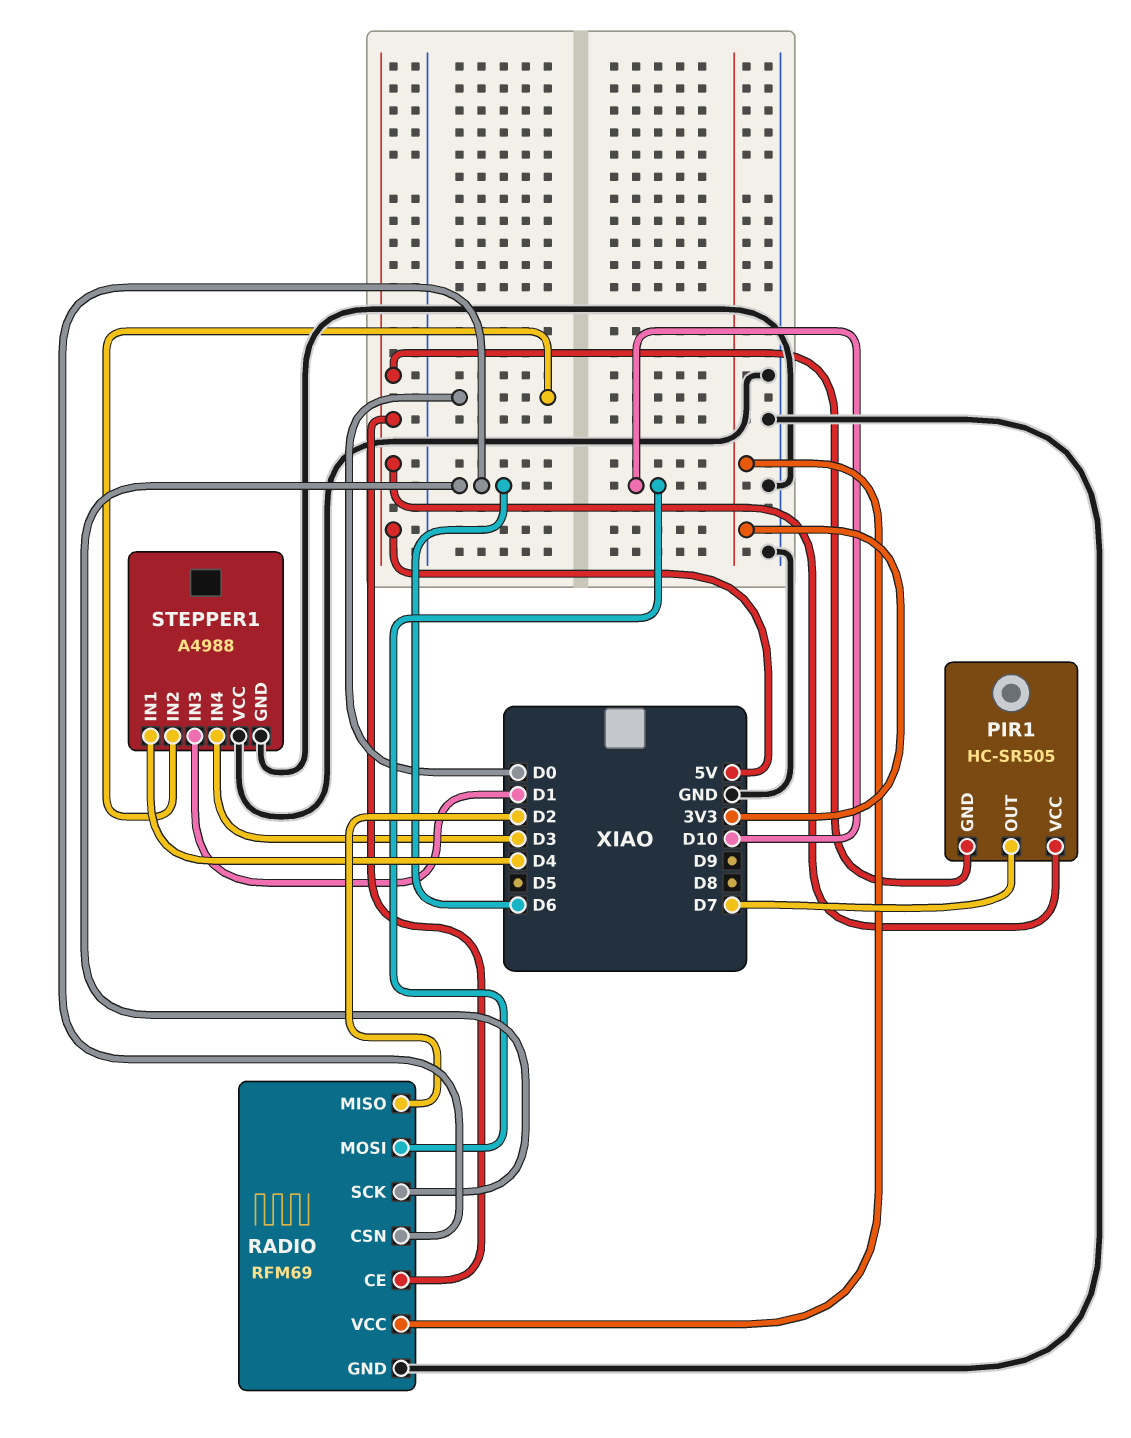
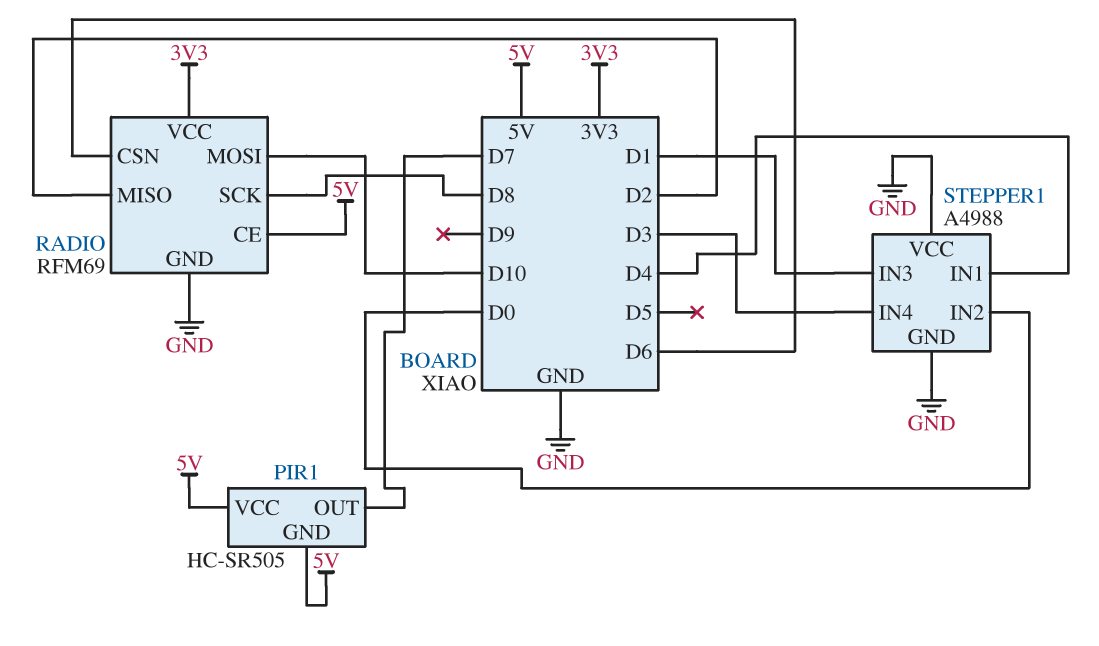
RADIO pin SCK: D6 -> D8

